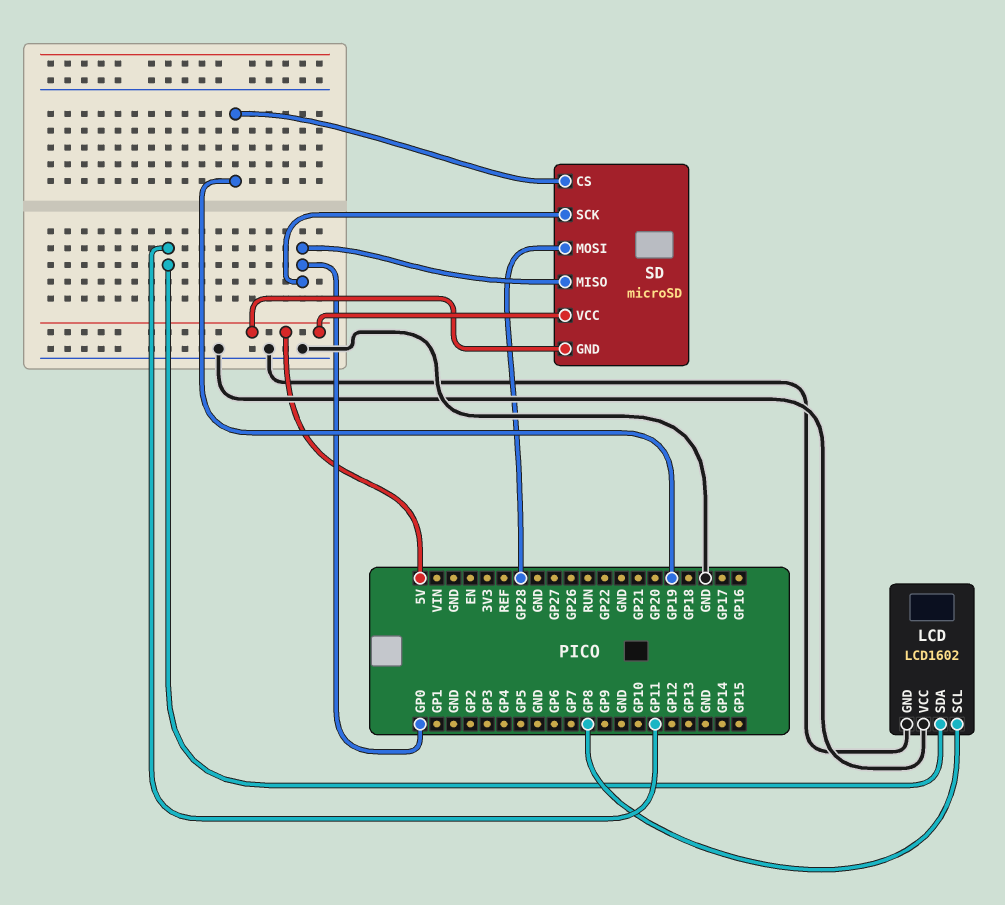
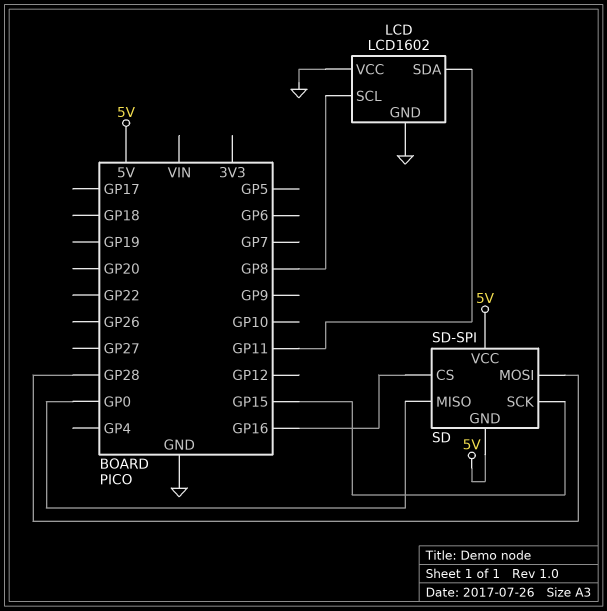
SD: microSD -> SD-SPI
SD pin CS: GP19 -> GP16
SD pin SCK: GP0 -> GP15

